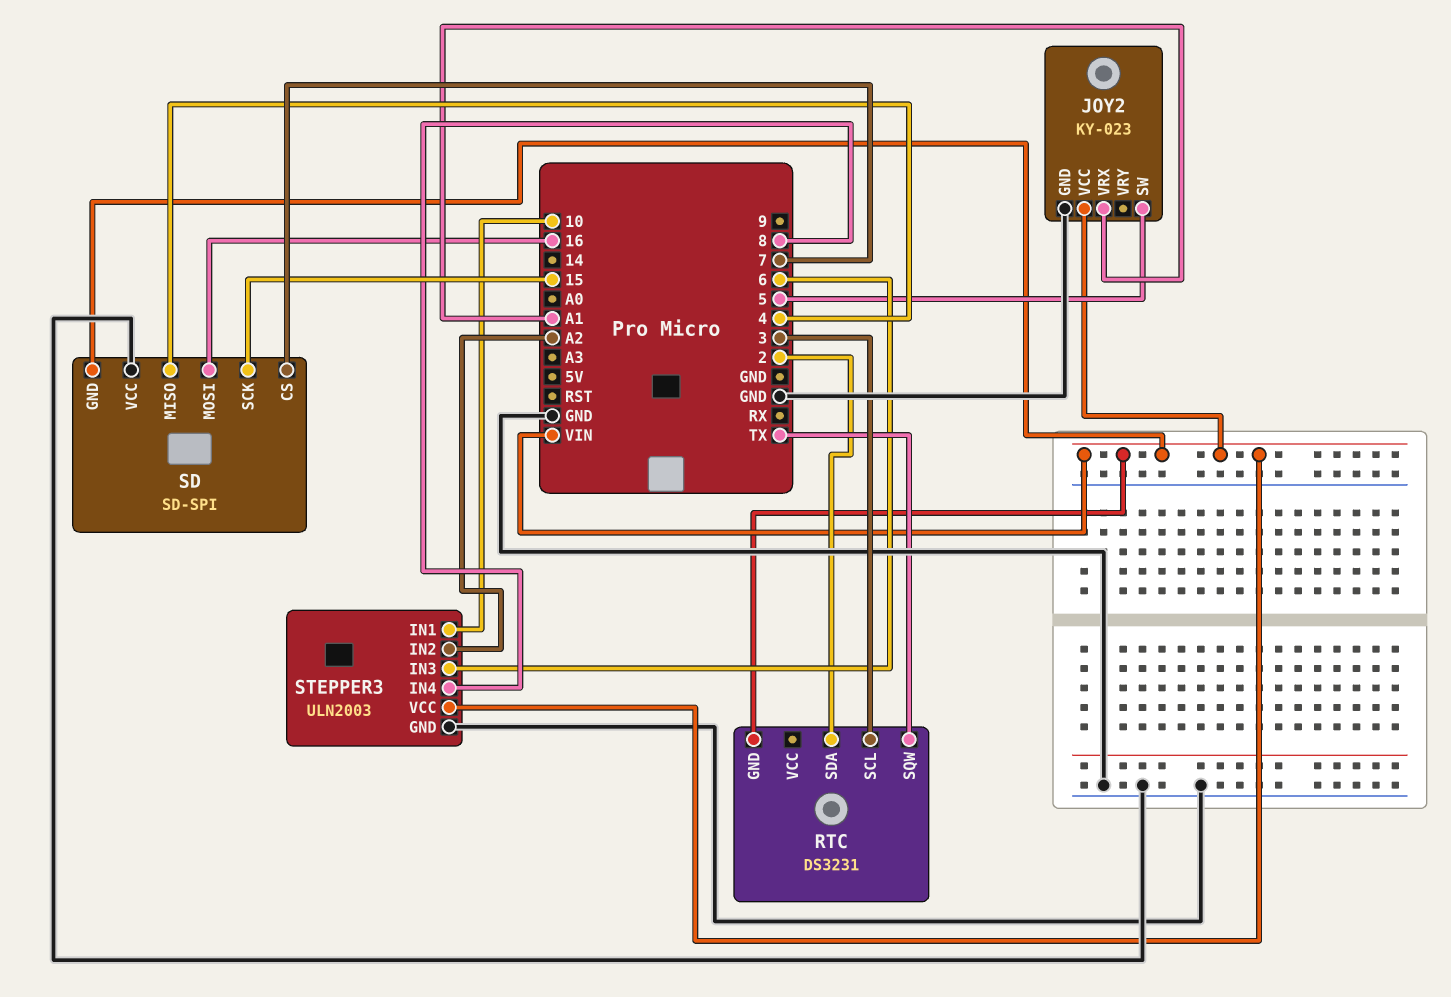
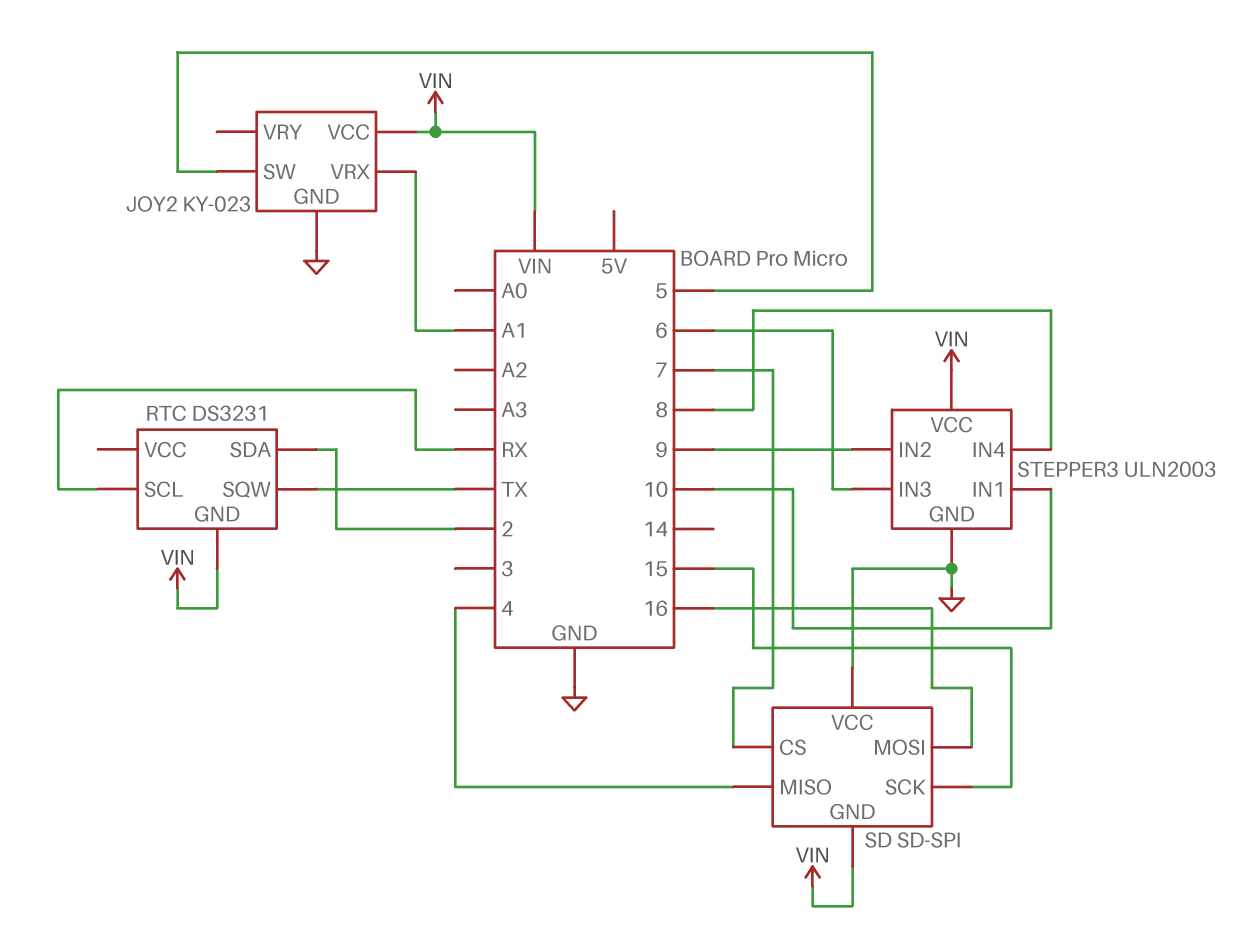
RTC pin SCL: 3 -> RX
STEPPER3 pin IN2: A2 -> 9

